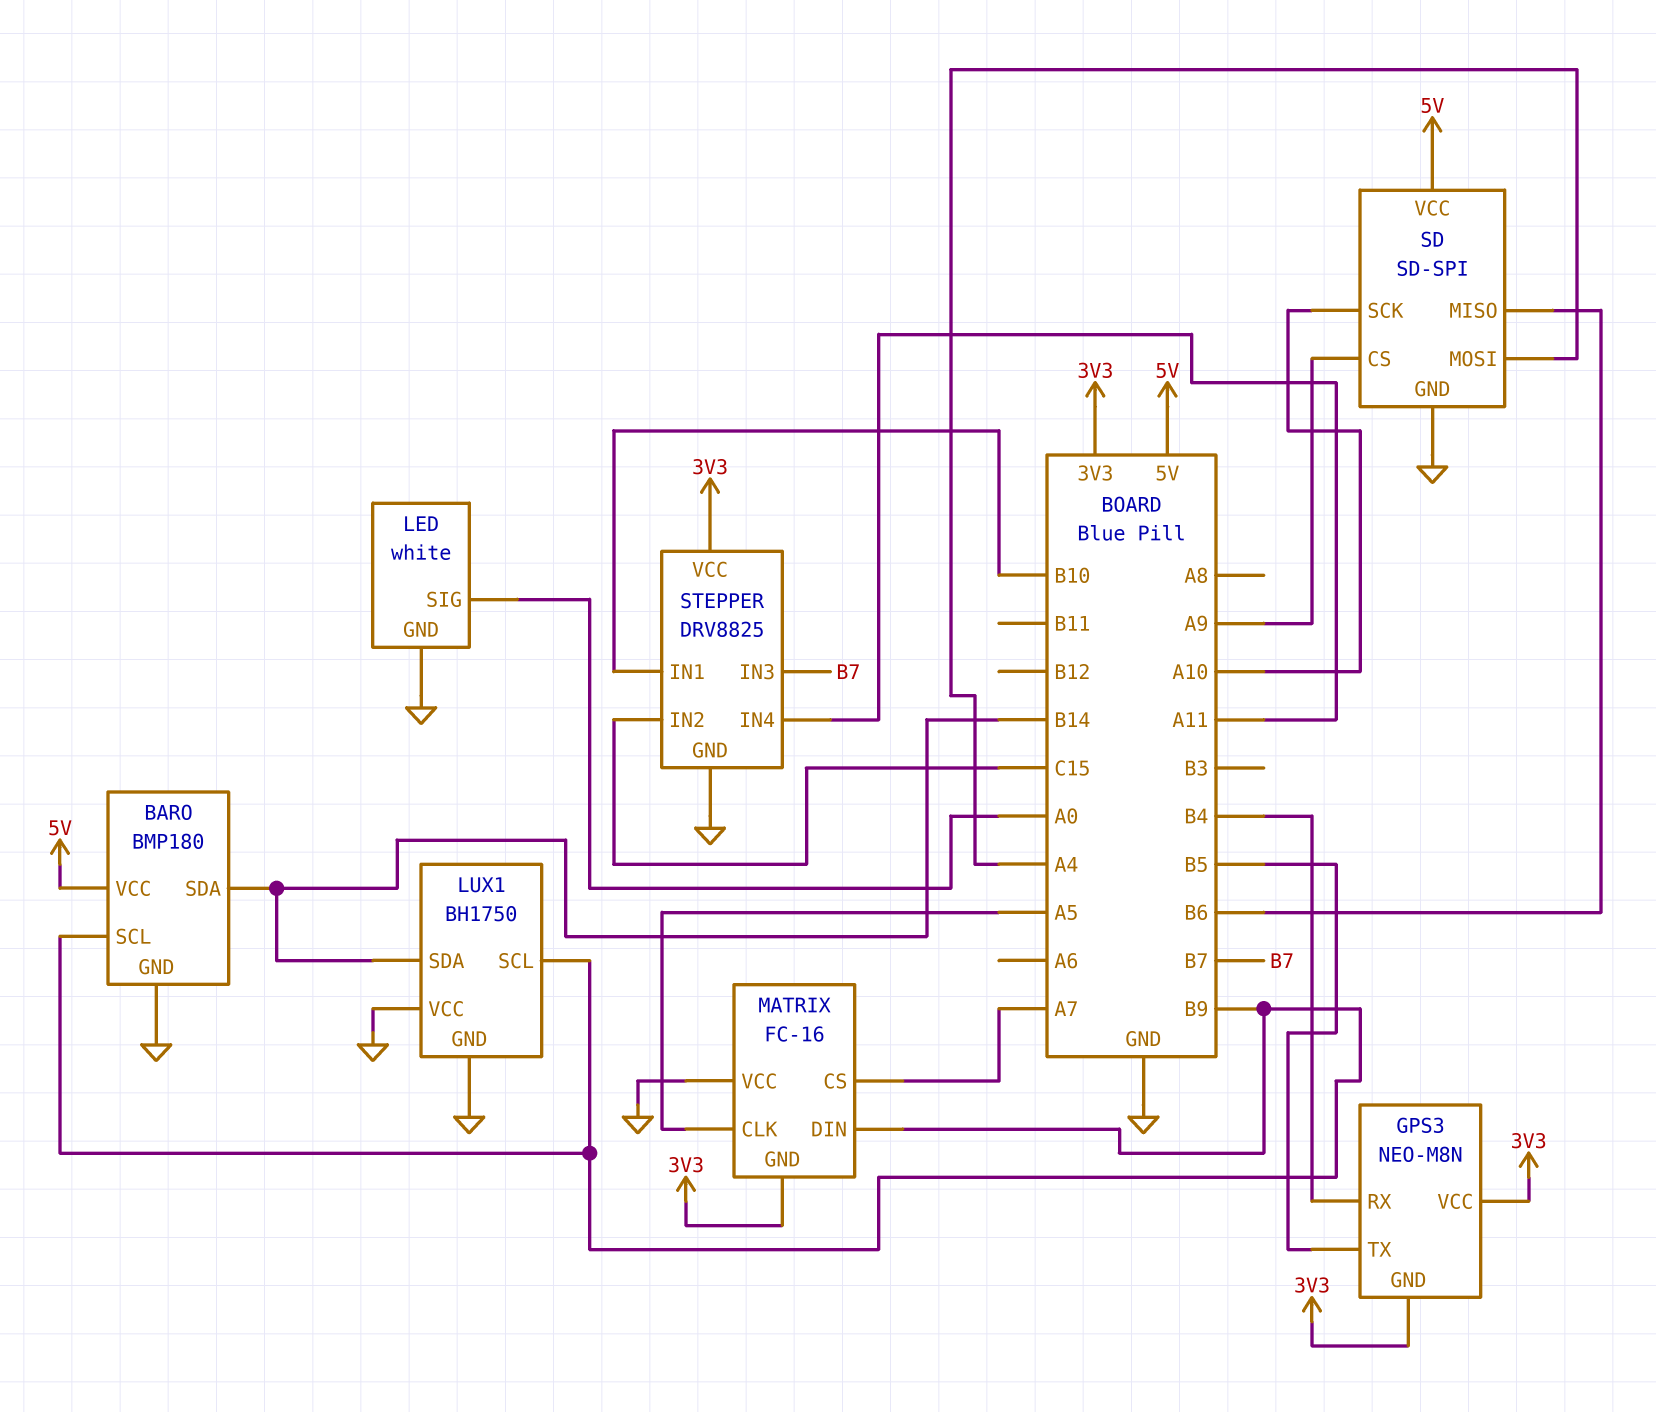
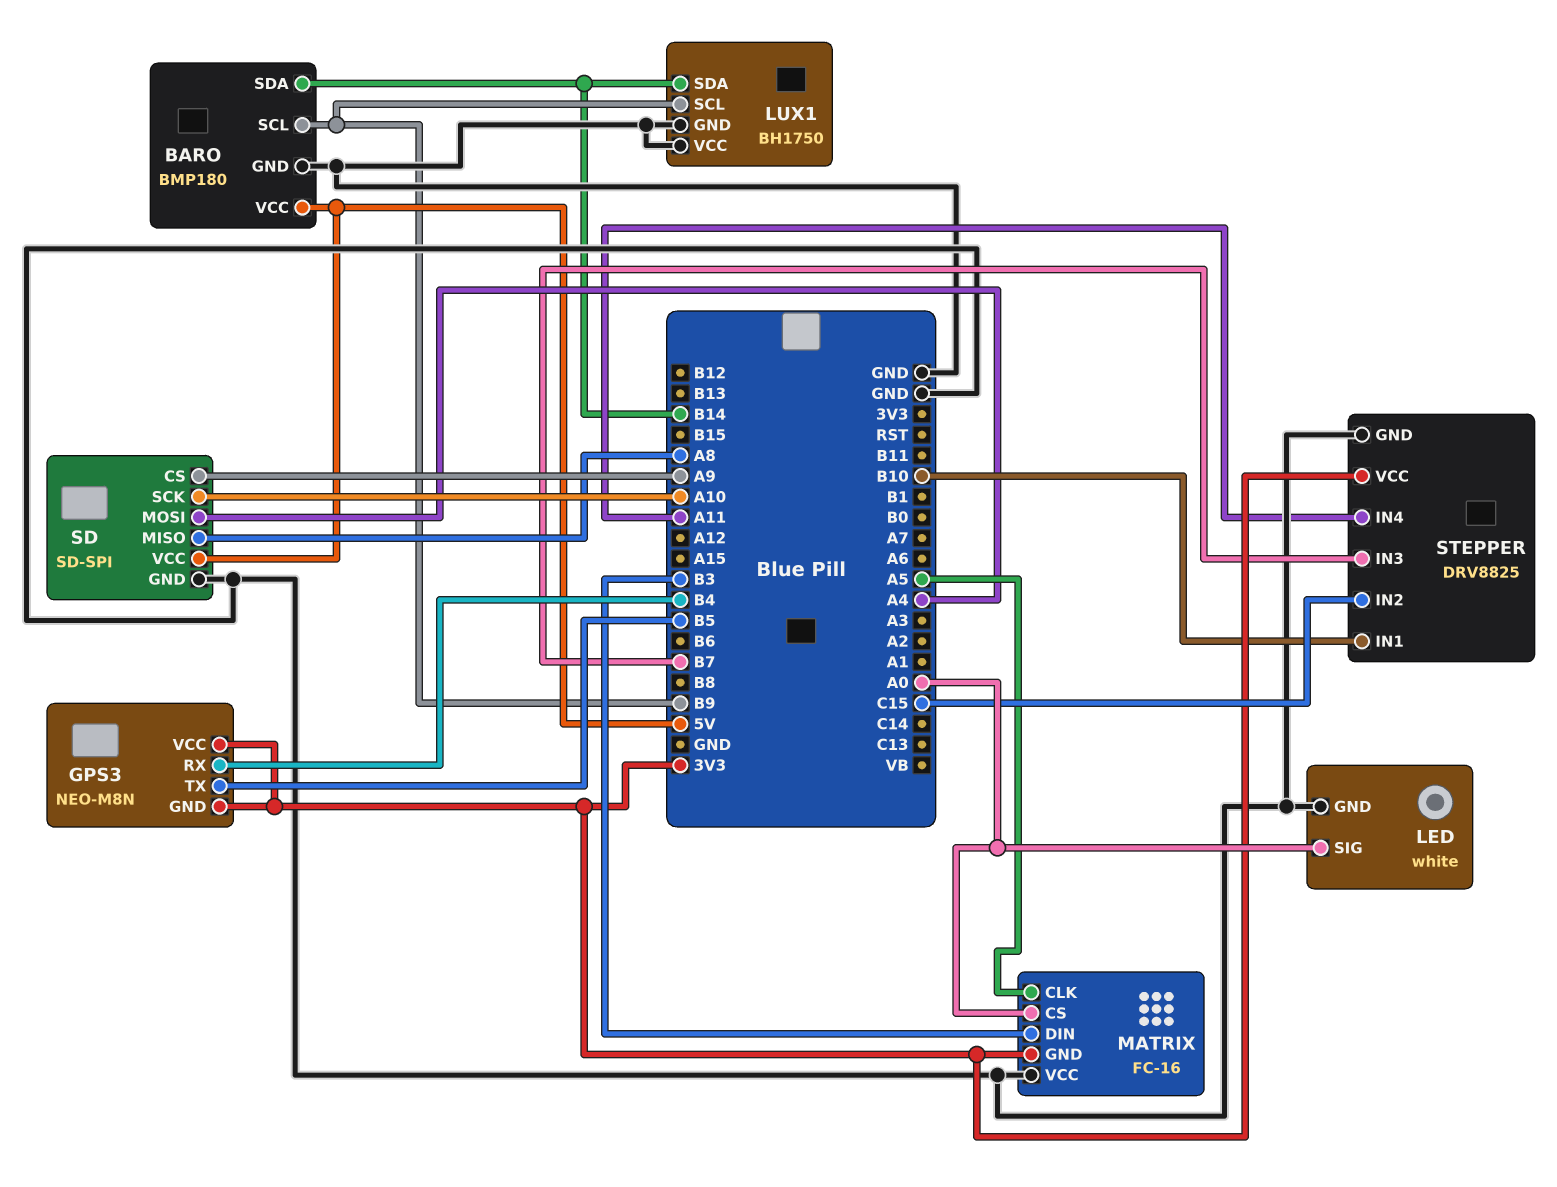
MATRIX pin CS: A7 -> A0
MATRIX pin DIN: B9 -> B3
SD pin MISO: B6 -> A8

